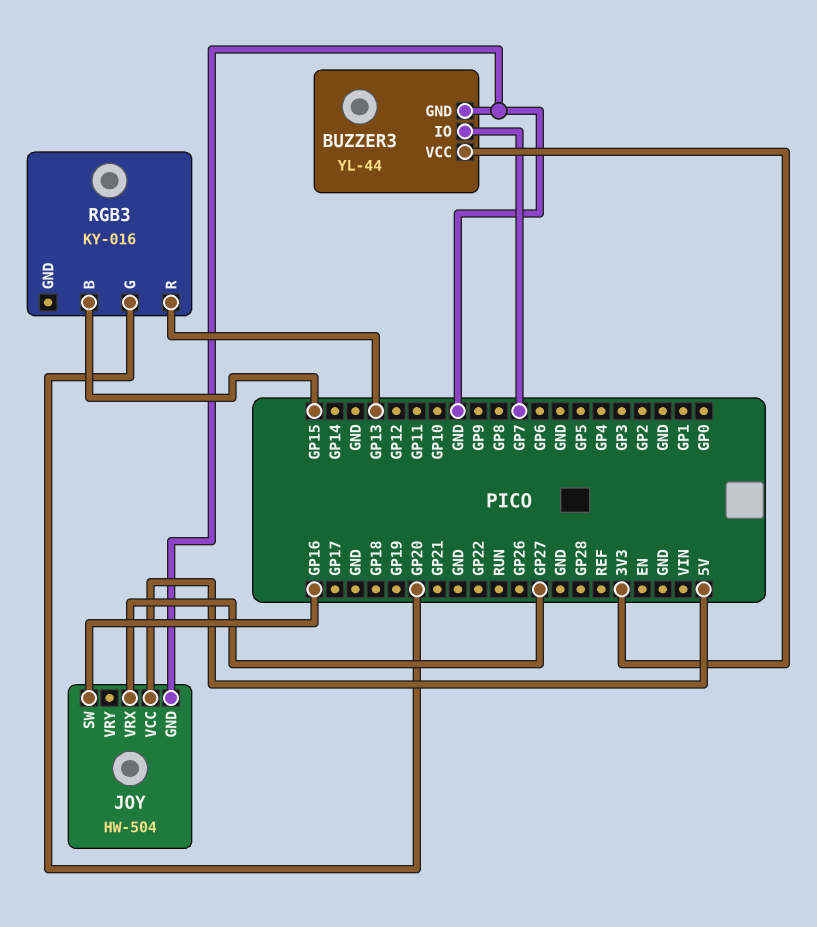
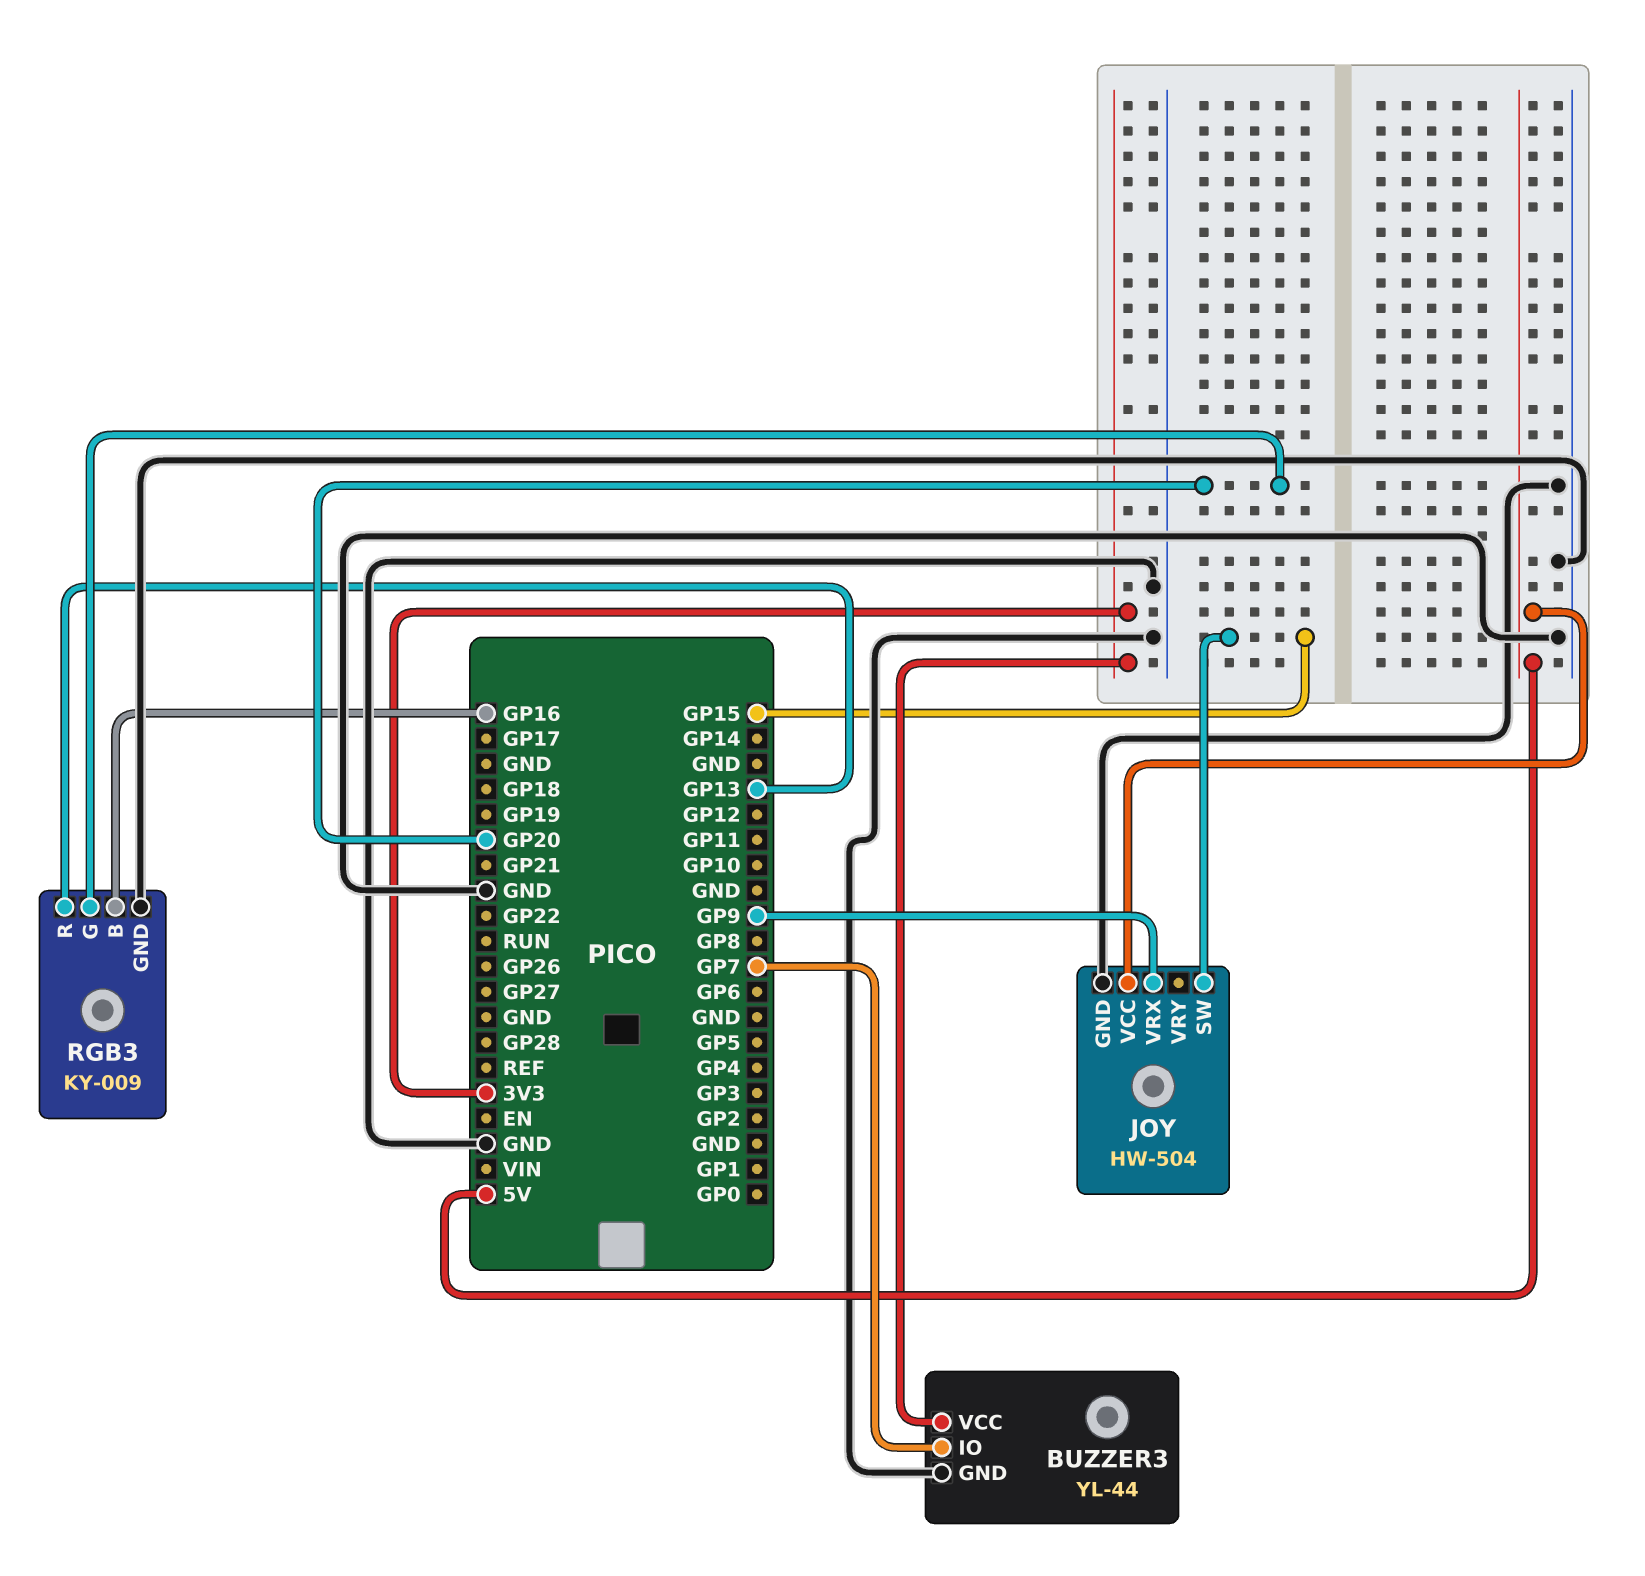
JOY pin SW: GP16 -> GP15
JOY pin VRX: GP27 -> GP9
RGB3: KY-016 -> KY-009
RGB3 pin B: GP15 -> GP16
RGB3 pin GND: none -> GND

